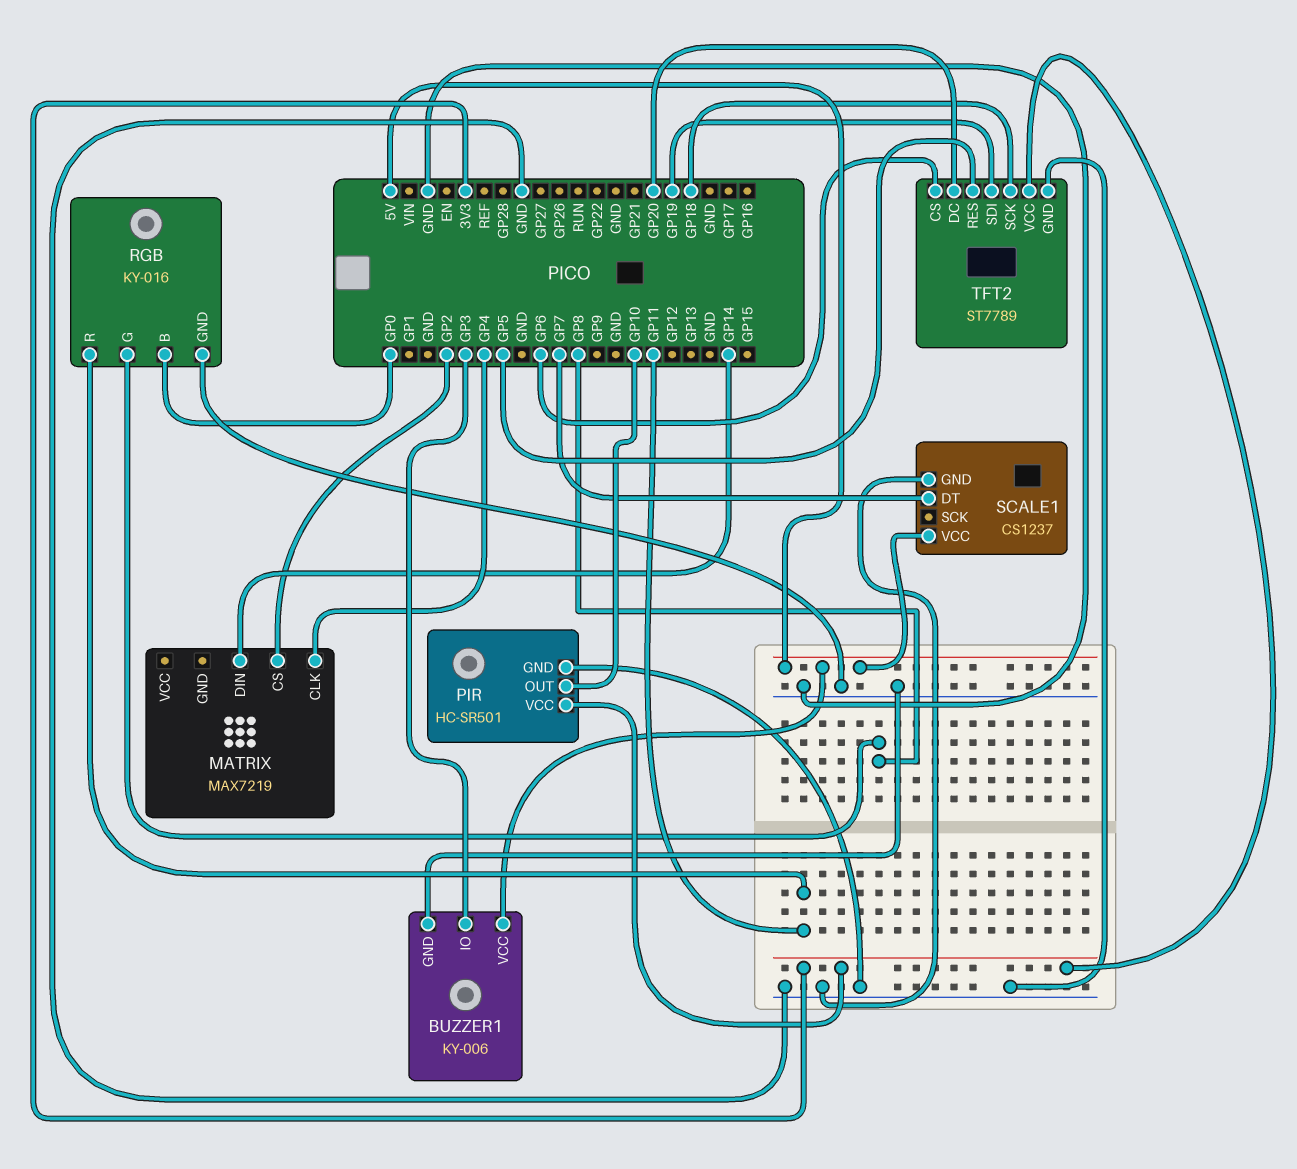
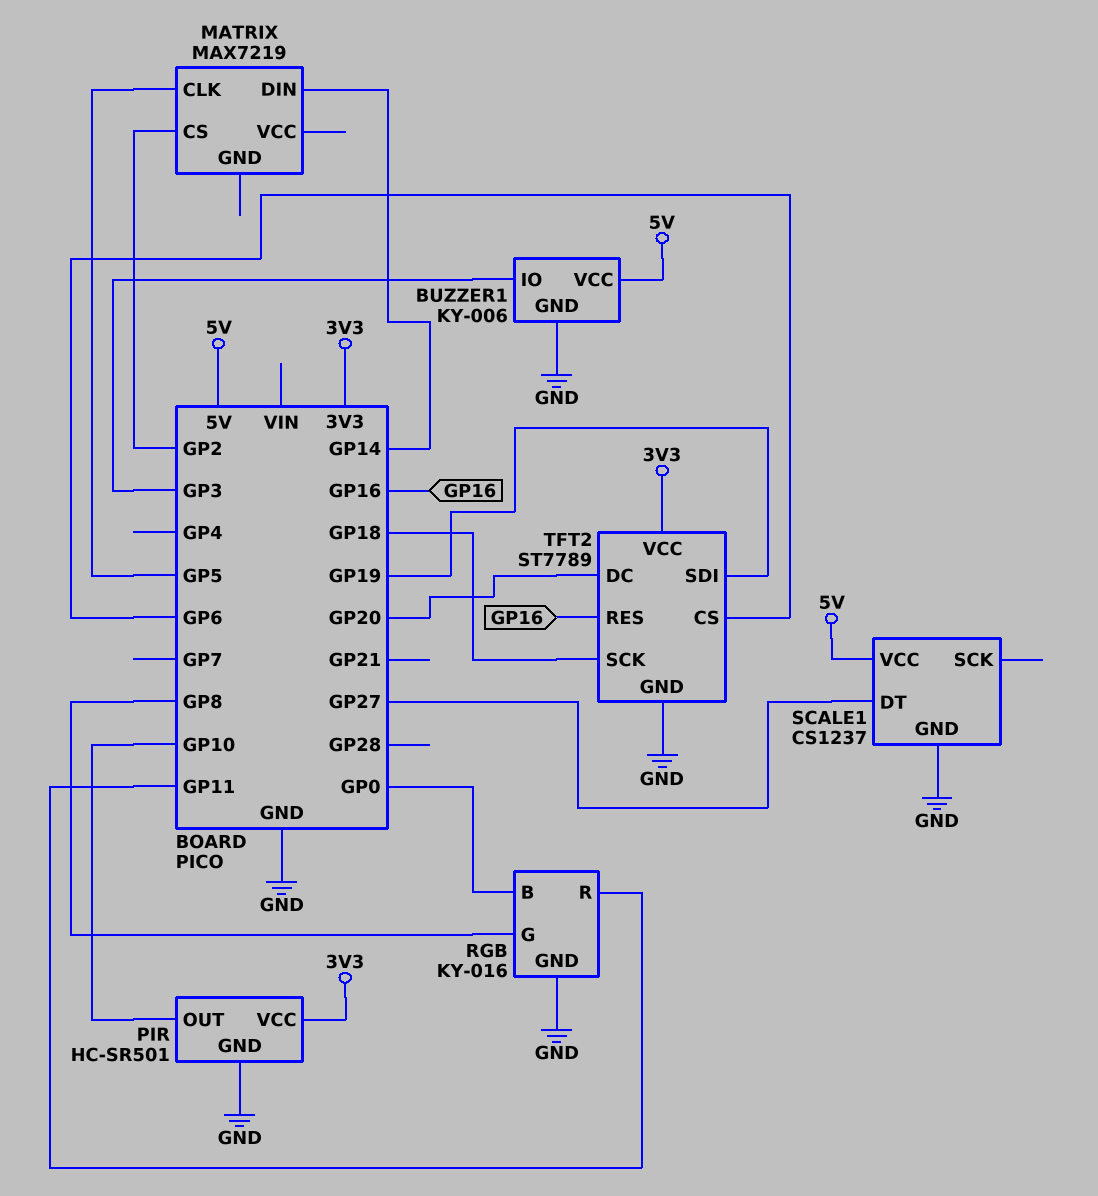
MATRIX pin CLK: GP4 -> GP5
SCALE1 pin DT: GP7 -> GP27
TFT2 pin RES: GP5 -> GP16

